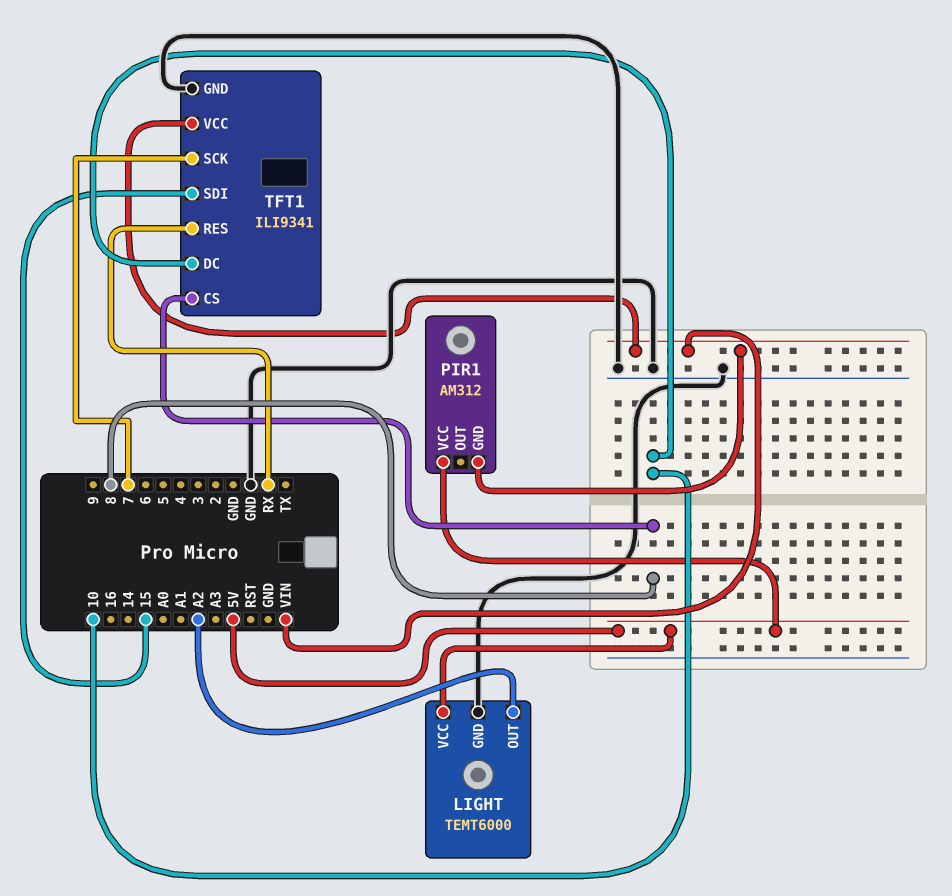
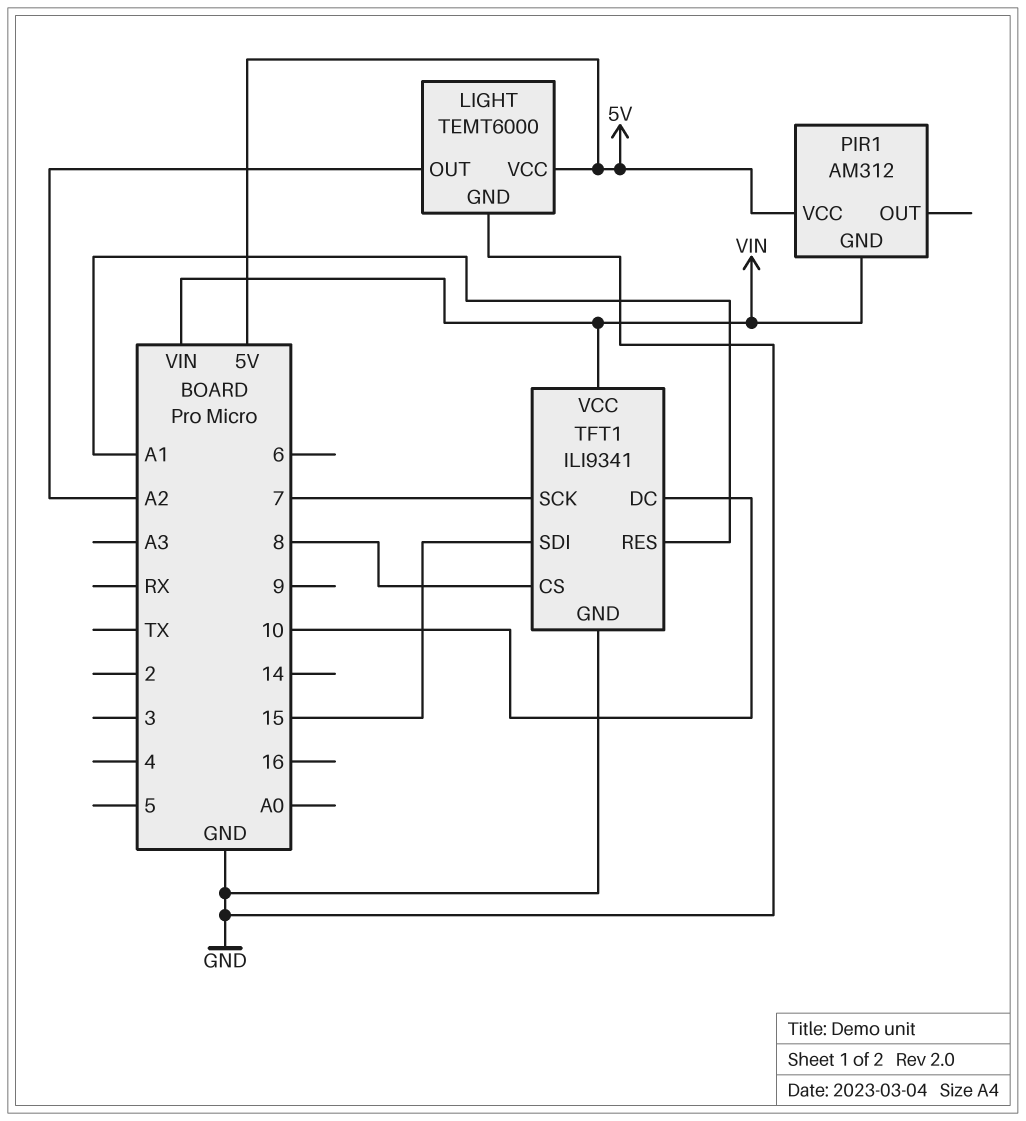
TFT1 pin RES: RX -> A1

